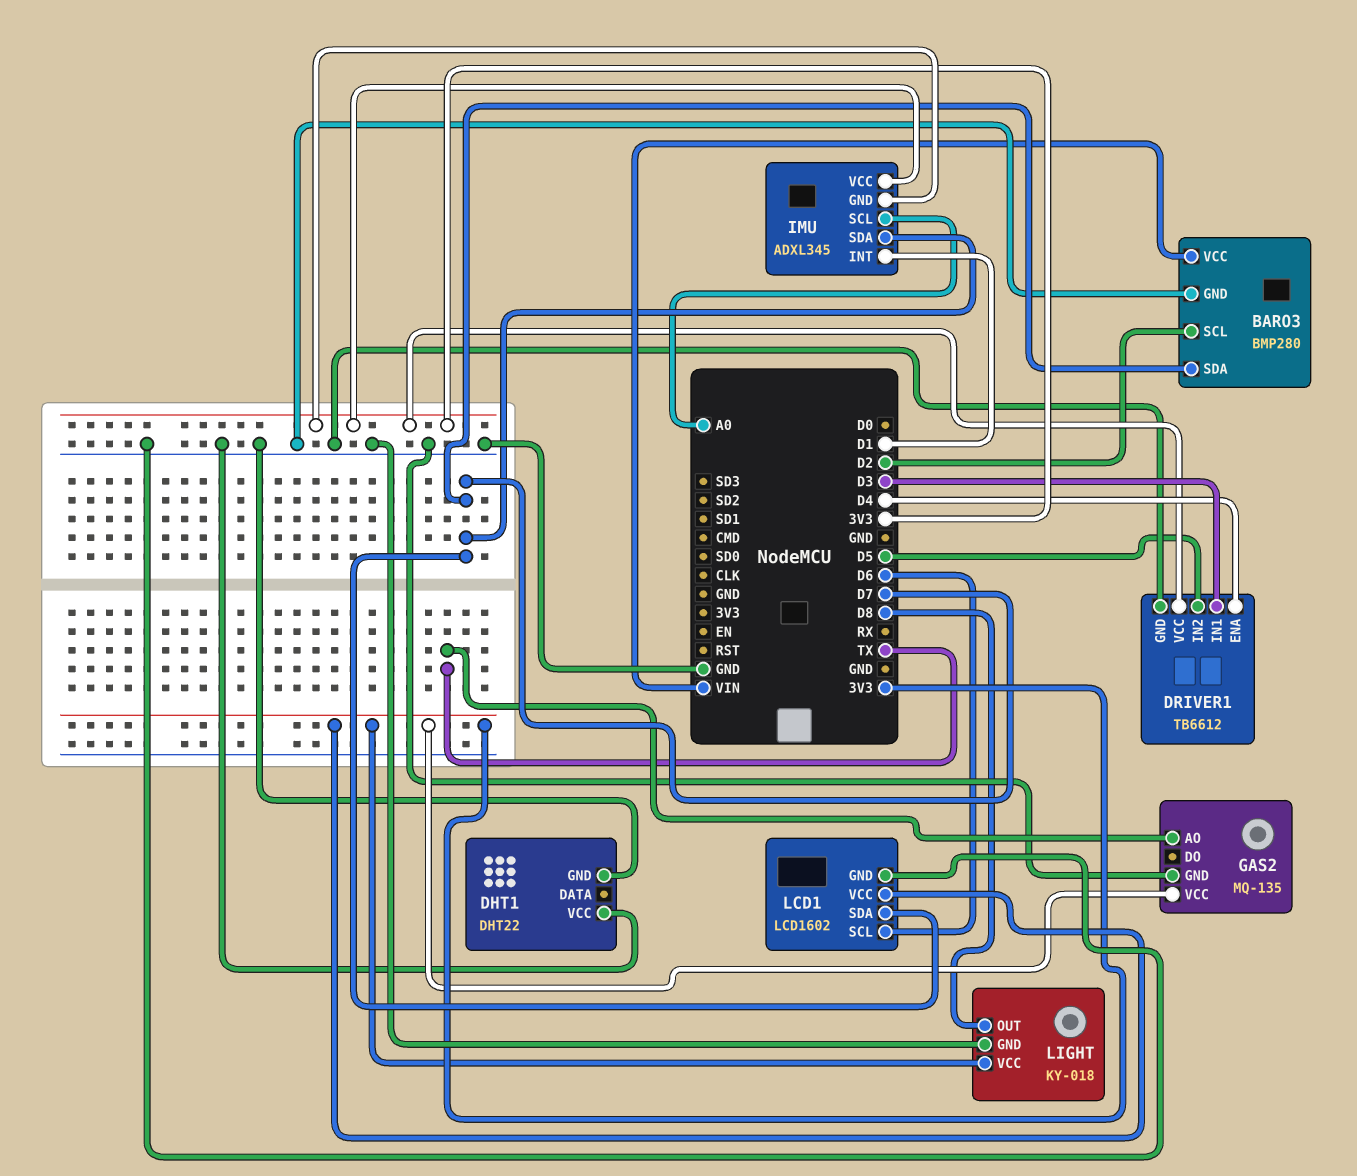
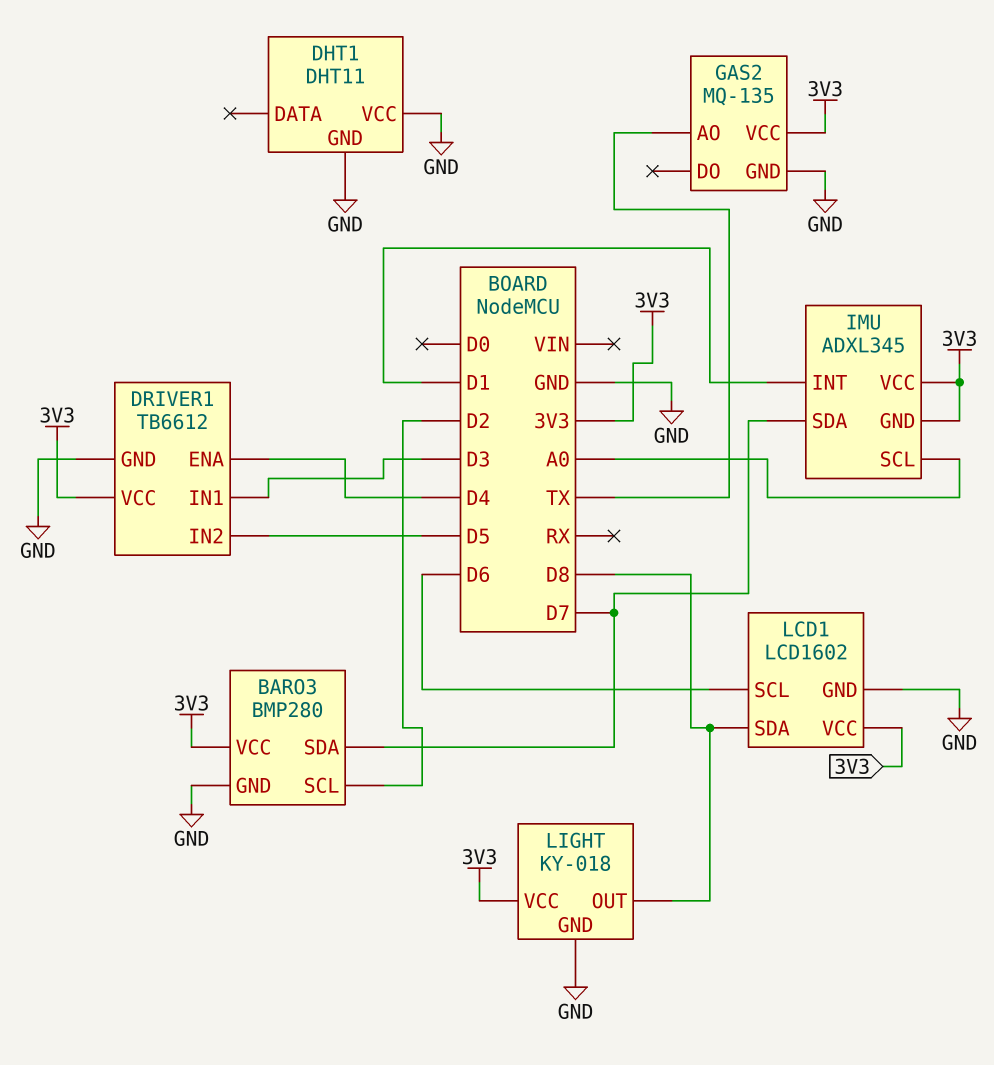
BARO3 pin VCC: VIN -> 3V3
DHT1: DHT22 -> DHT11
LCD1 pin SDA: D7 -> D8

